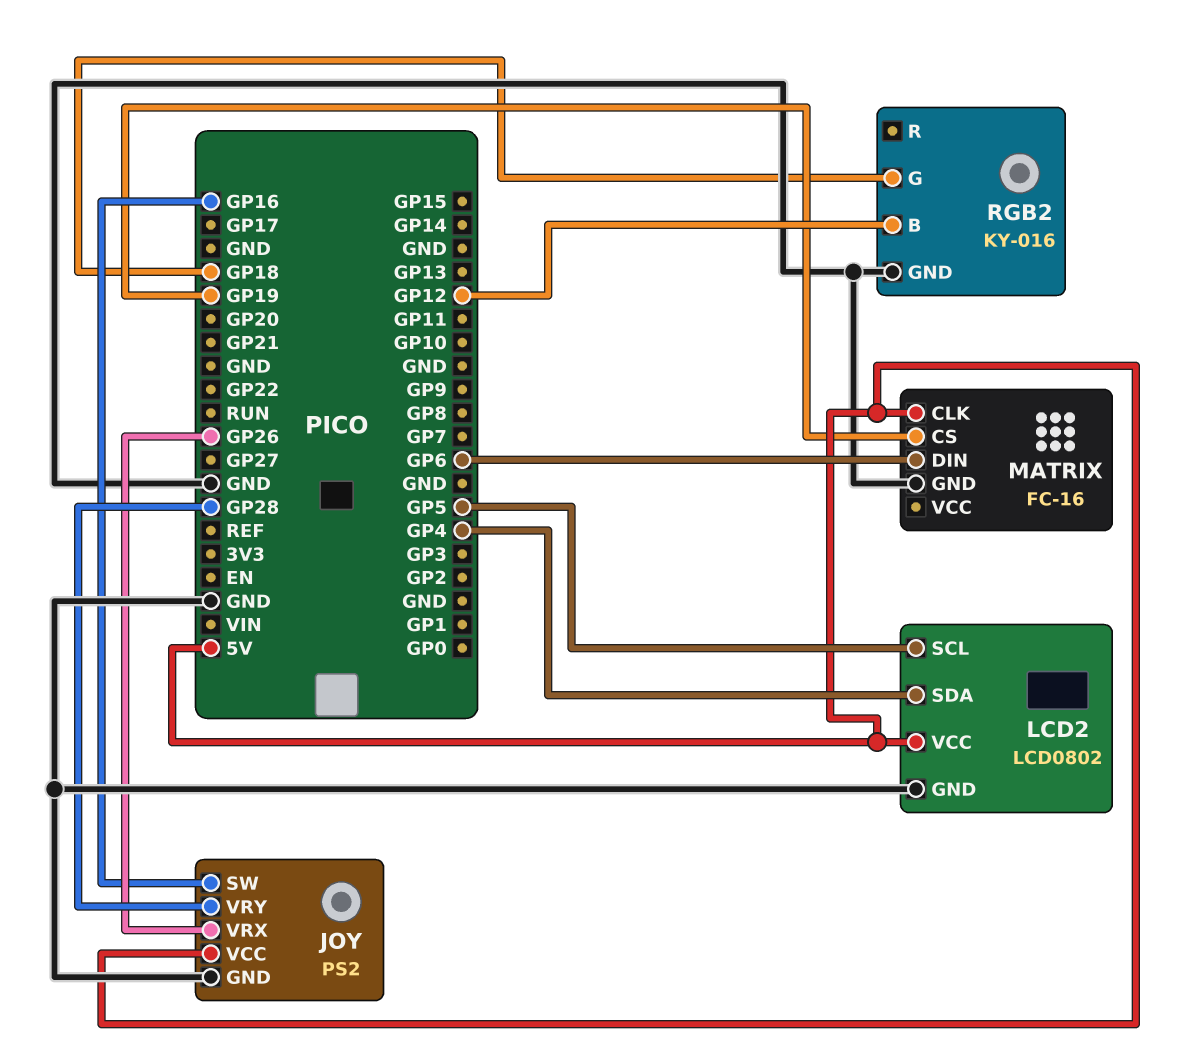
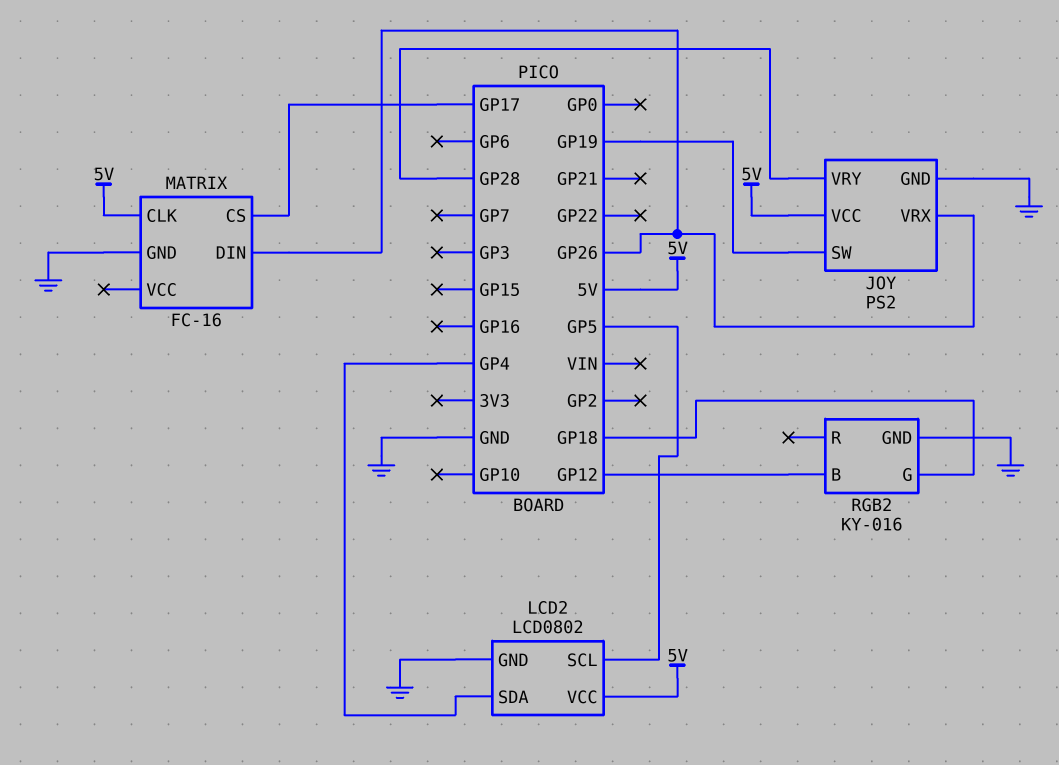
JOY pin SW: GP16 -> GP19
MATRIX pin CS: GP19 -> GP17
MATRIX pin DIN: GP6 -> GP26

